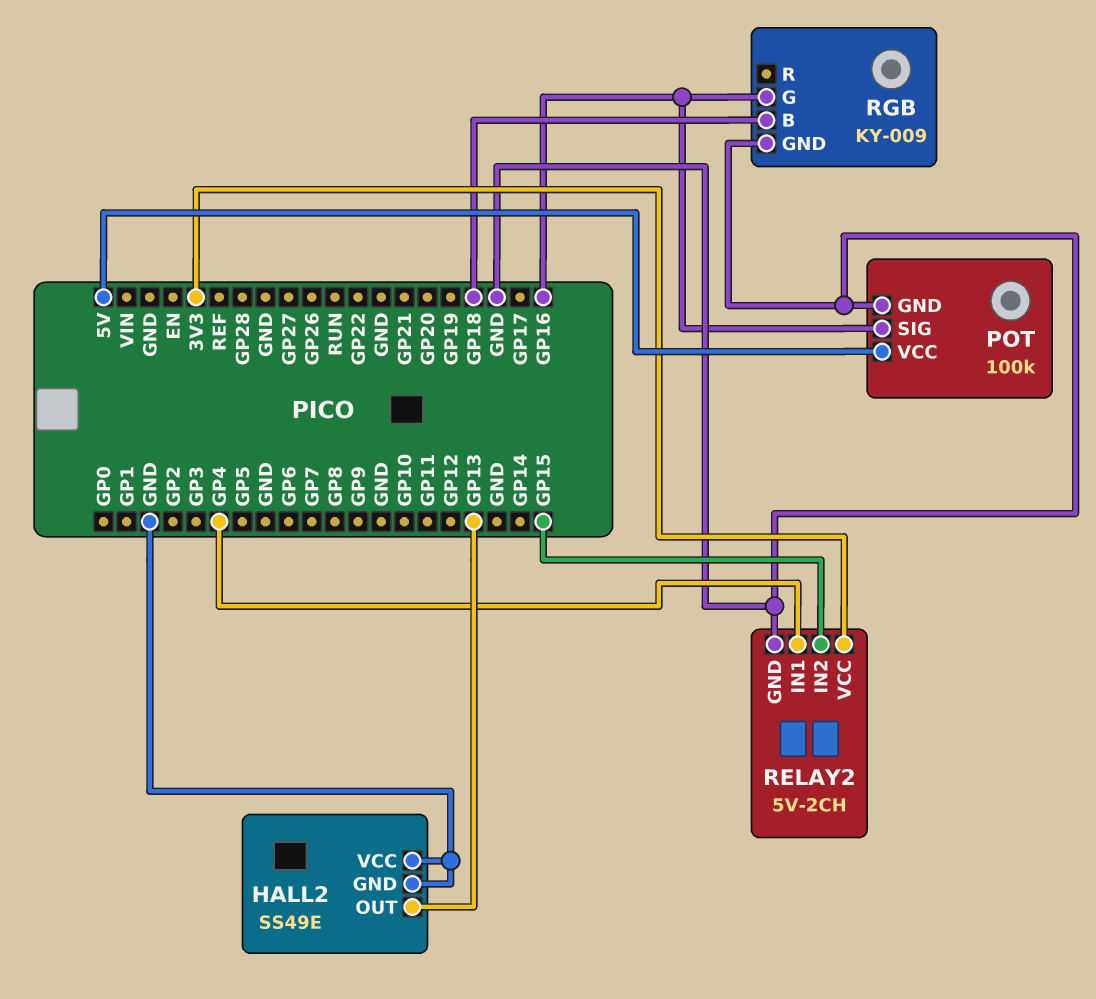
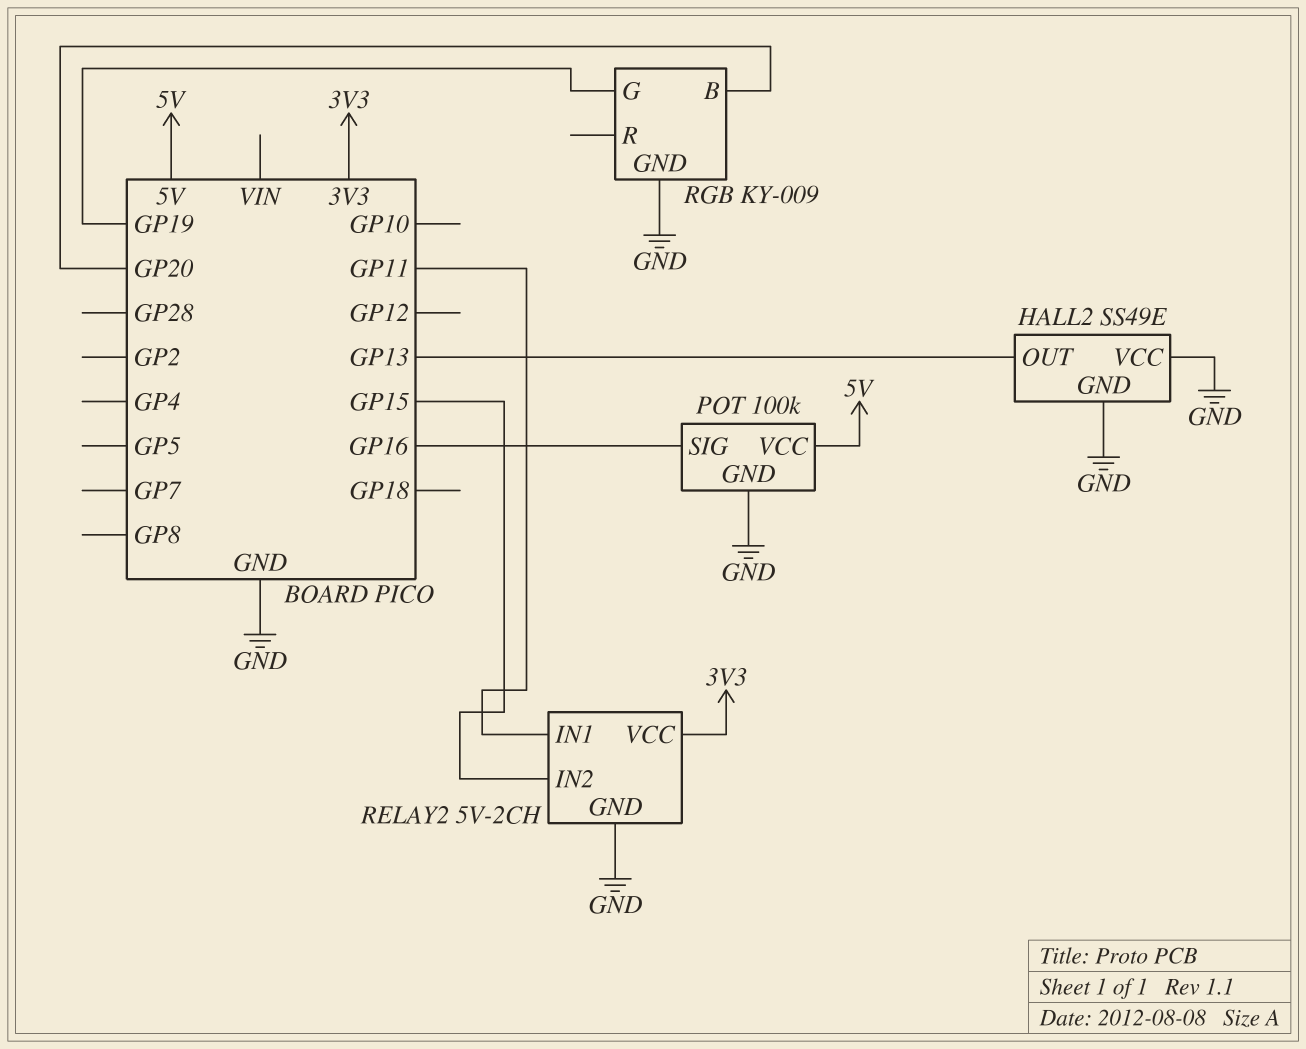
RELAY2 pin IN1: GP4 -> GP11
RGB pin B: GP18 -> GP20
RGB pin G: GP16 -> GP19

